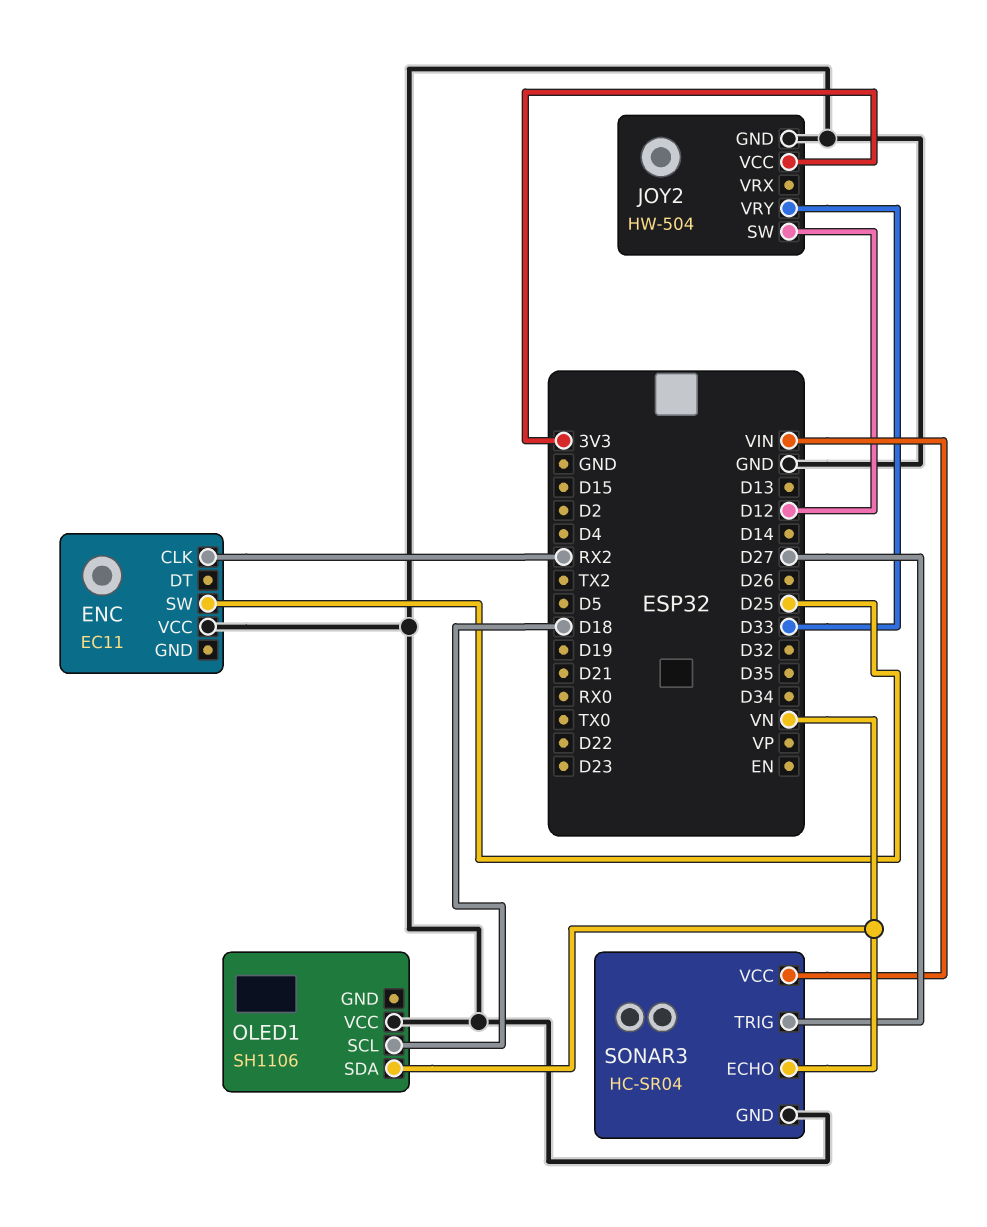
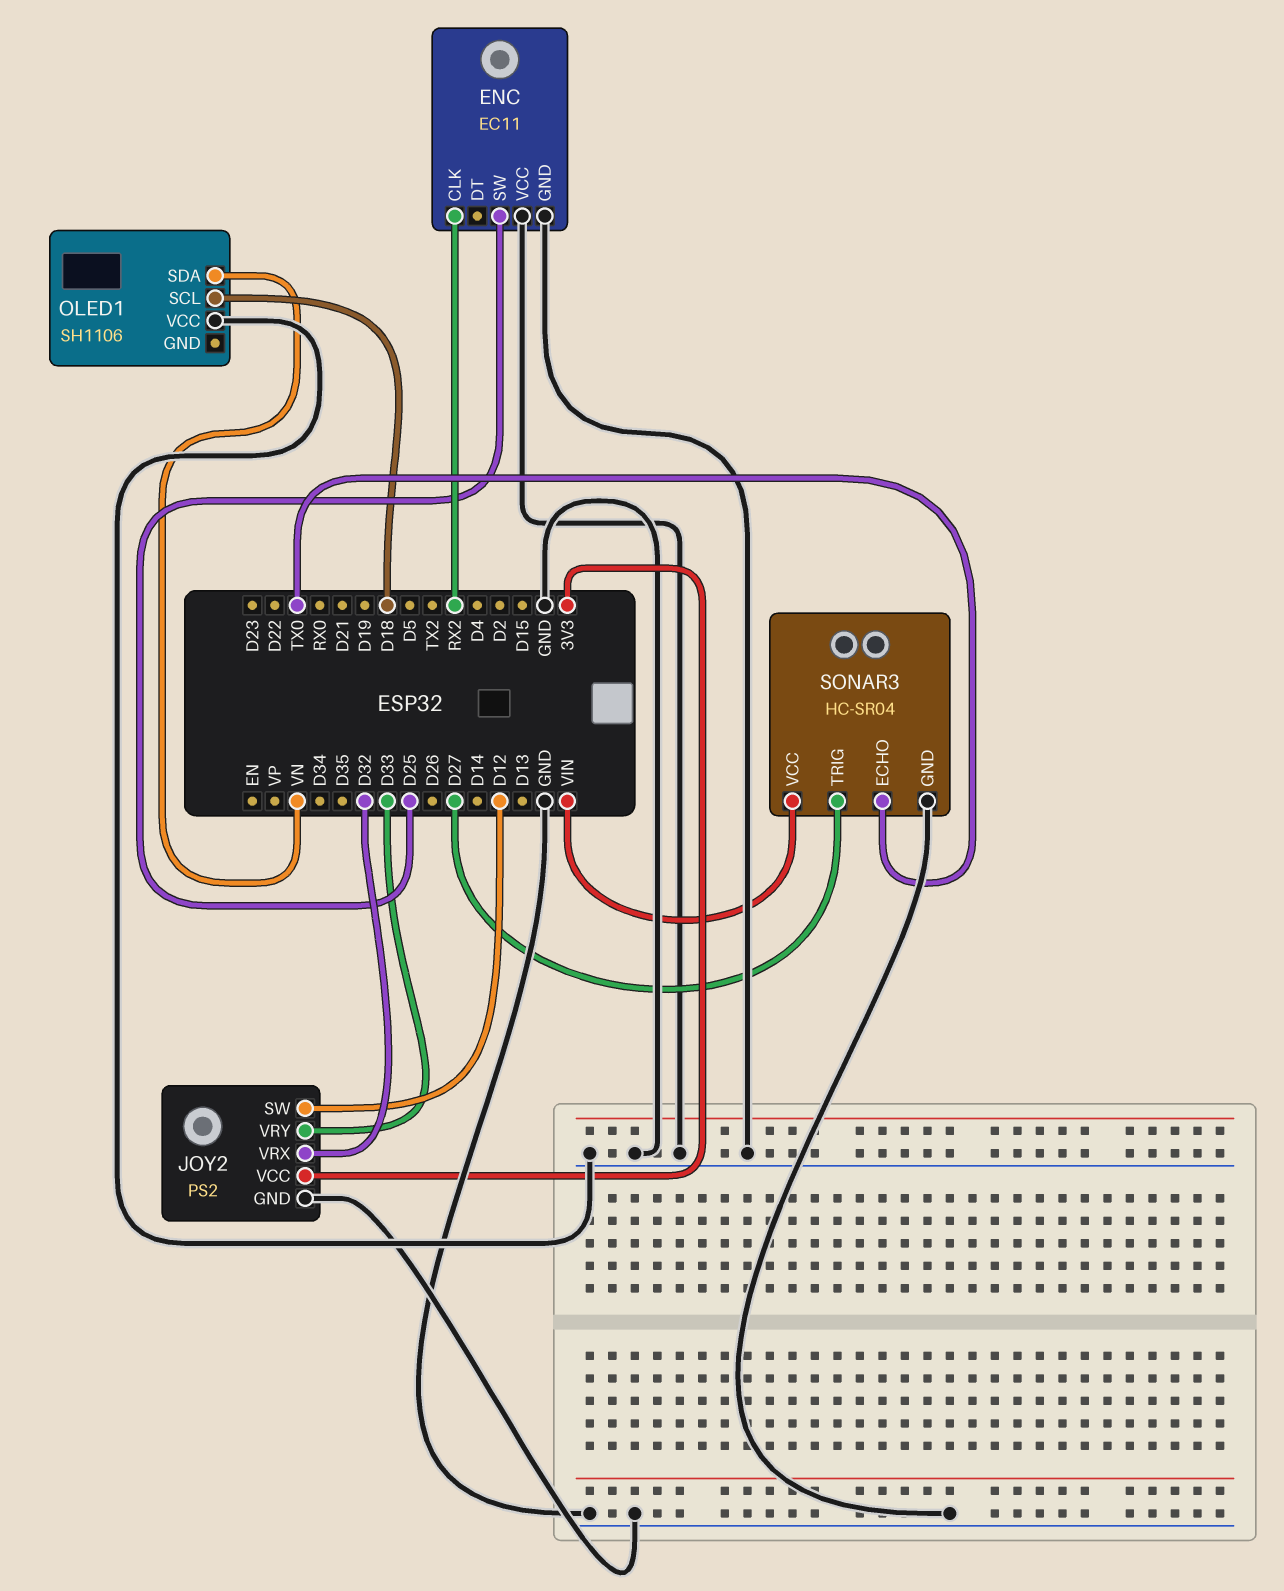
ENC pin GND: none -> GND
JOY2: HW-504 -> PS2
JOY2 pin VRX: none -> D32
SONAR3 pin ECHO: VN -> TX0

